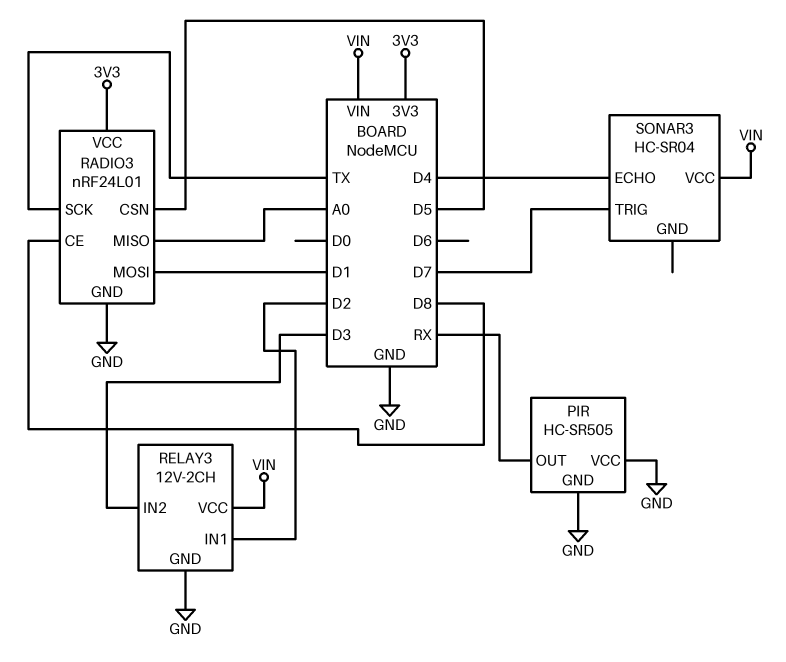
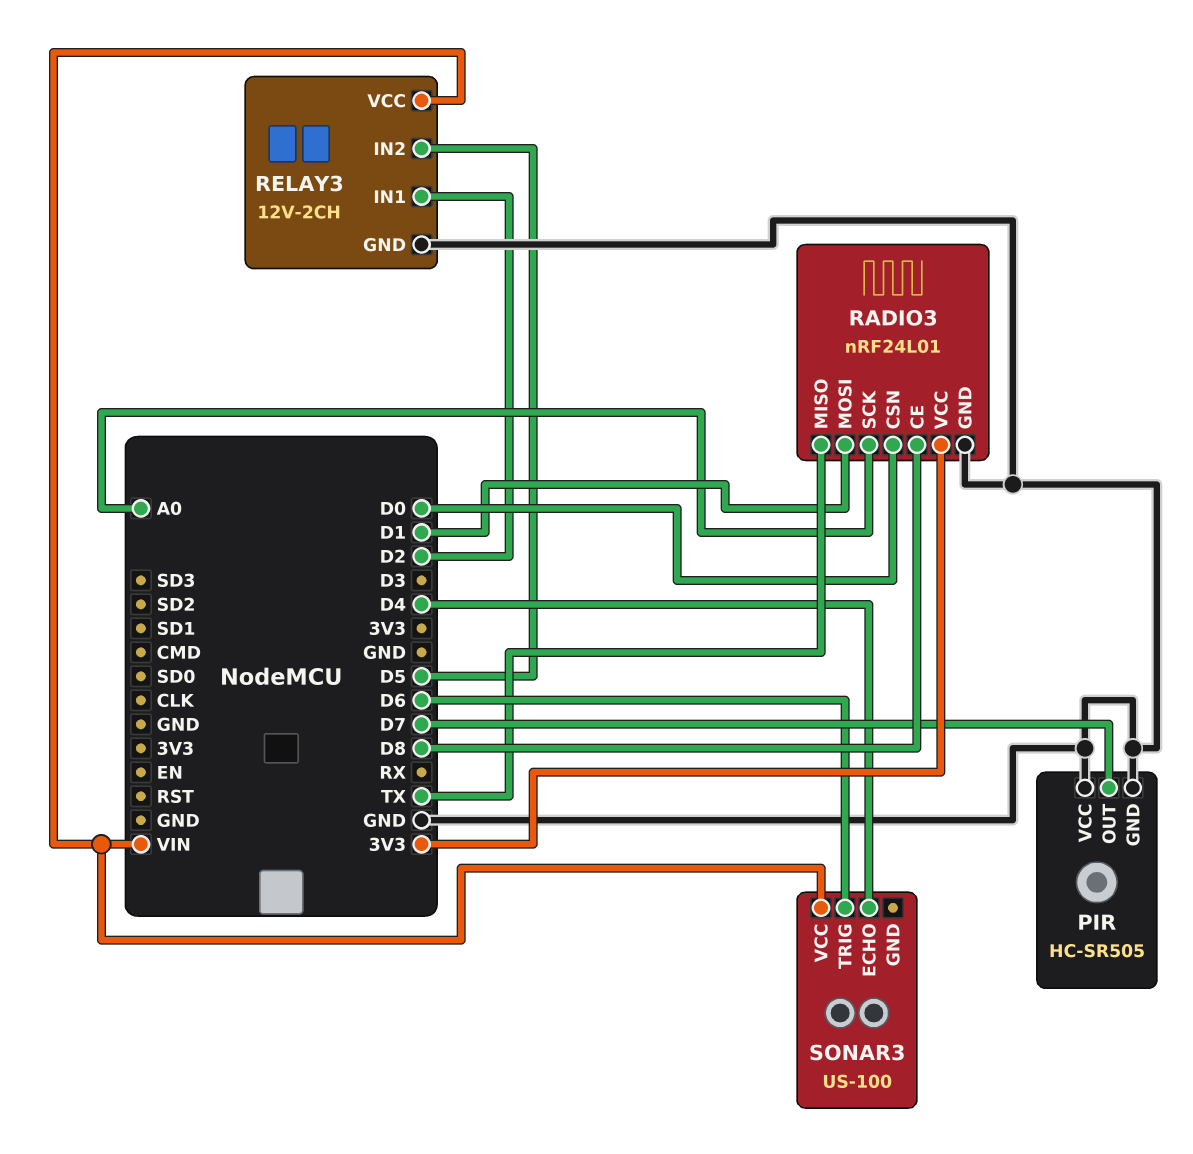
PIR pin OUT: RX -> D7
RADIO3 pin CSN: D5 -> D0
RADIO3 pin MISO: A0 -> TX
RADIO3 pin SCK: TX -> A0
RELAY3 pin IN2: D3 -> D5
SONAR3: HC-SR04 -> US-100
SONAR3 pin TRIG: D7 -> D6

